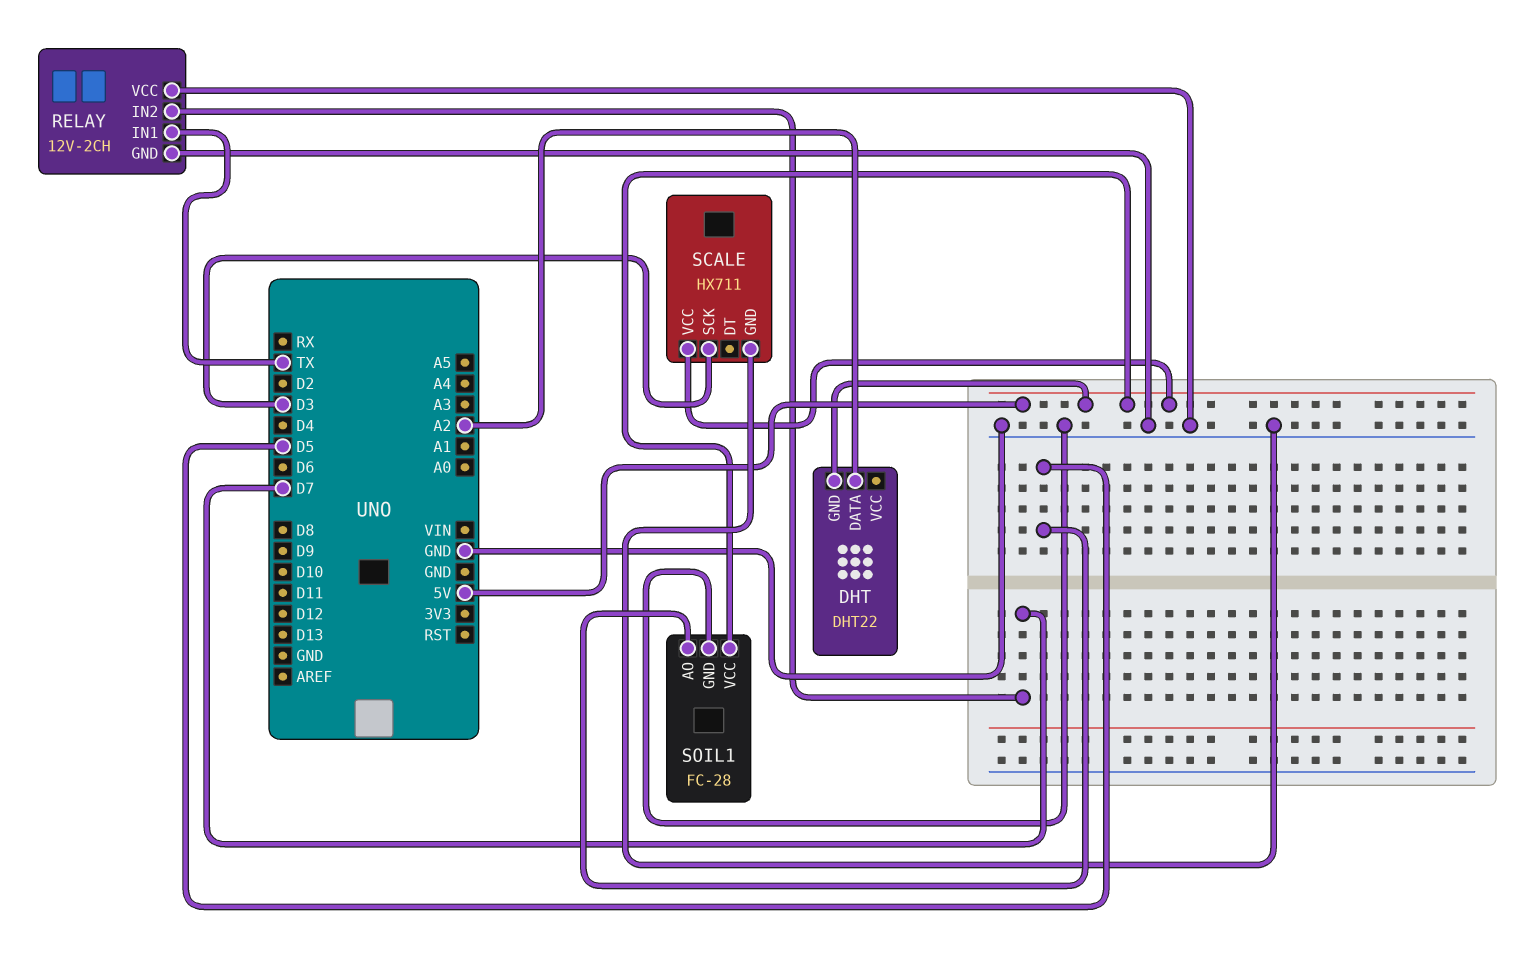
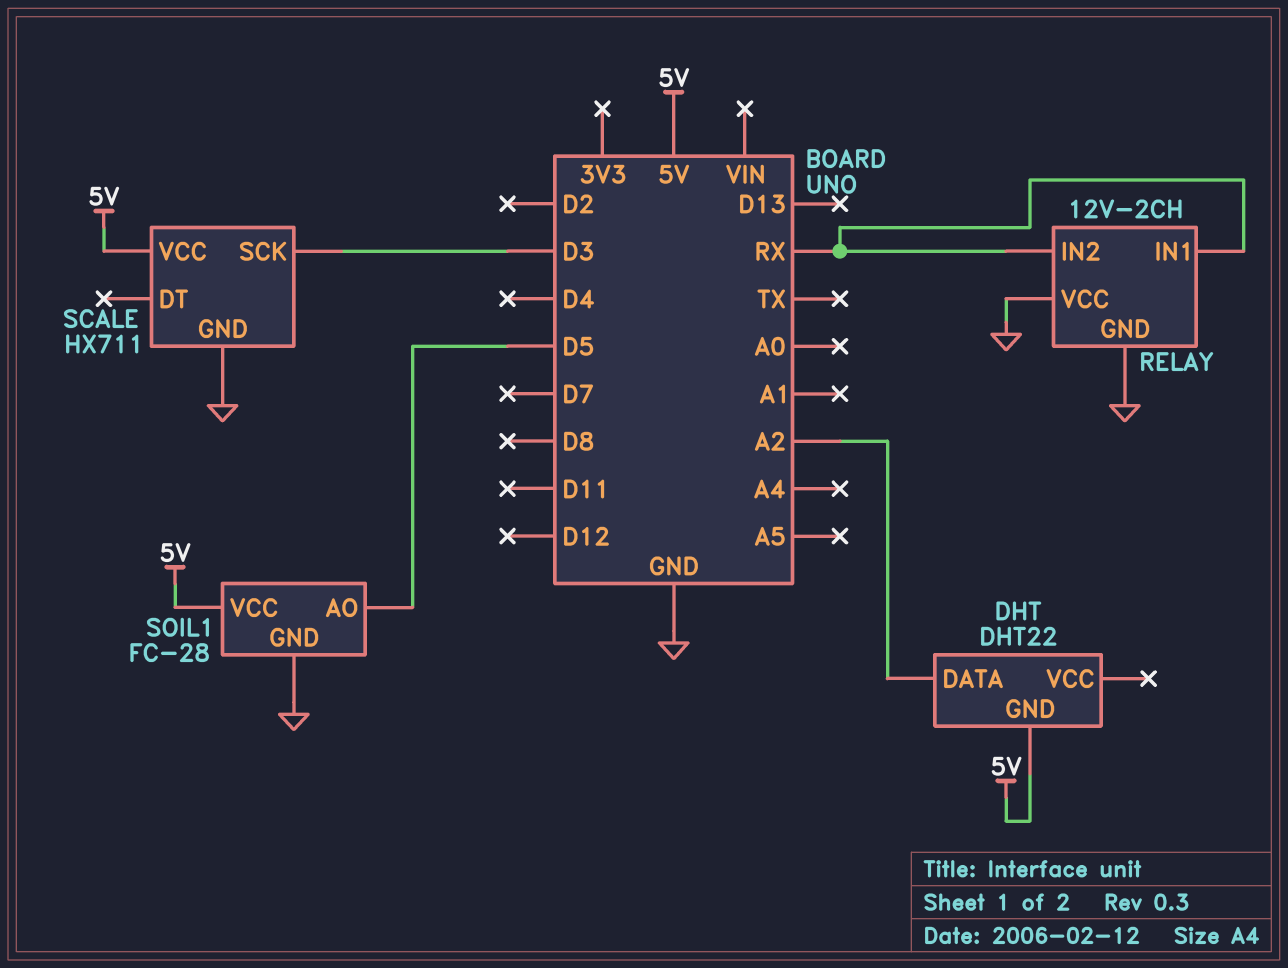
RELAY pin IN1: TX -> RX
RELAY pin IN2: D7 -> RX

